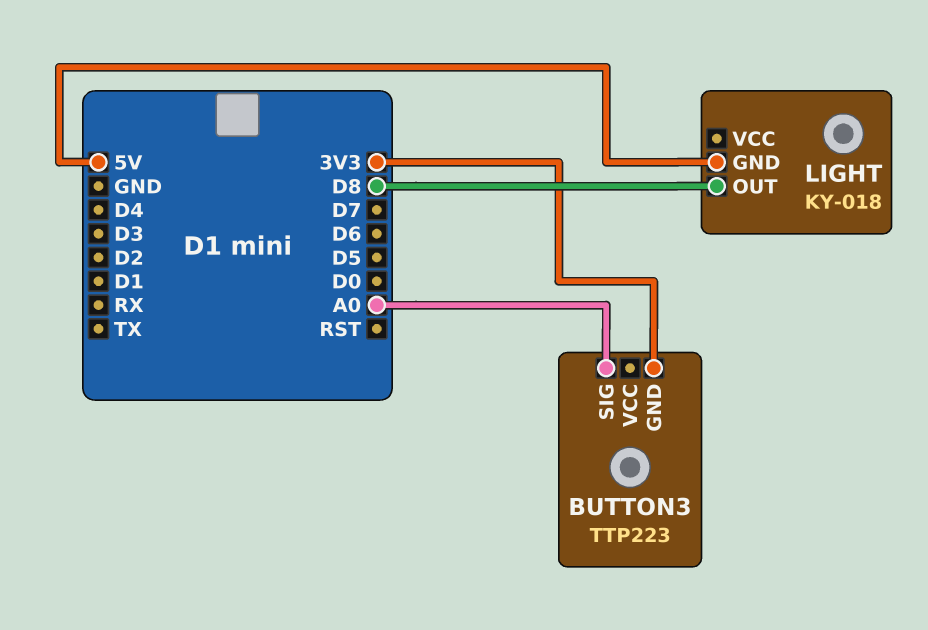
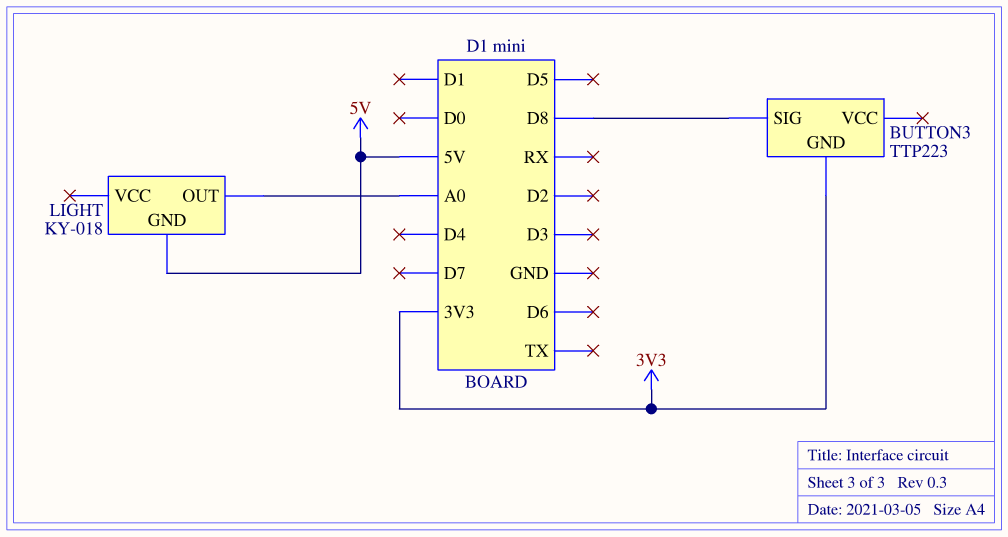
BUTTON3 pin SIG: A0 -> D8
LIGHT pin OUT: D8 -> A0

